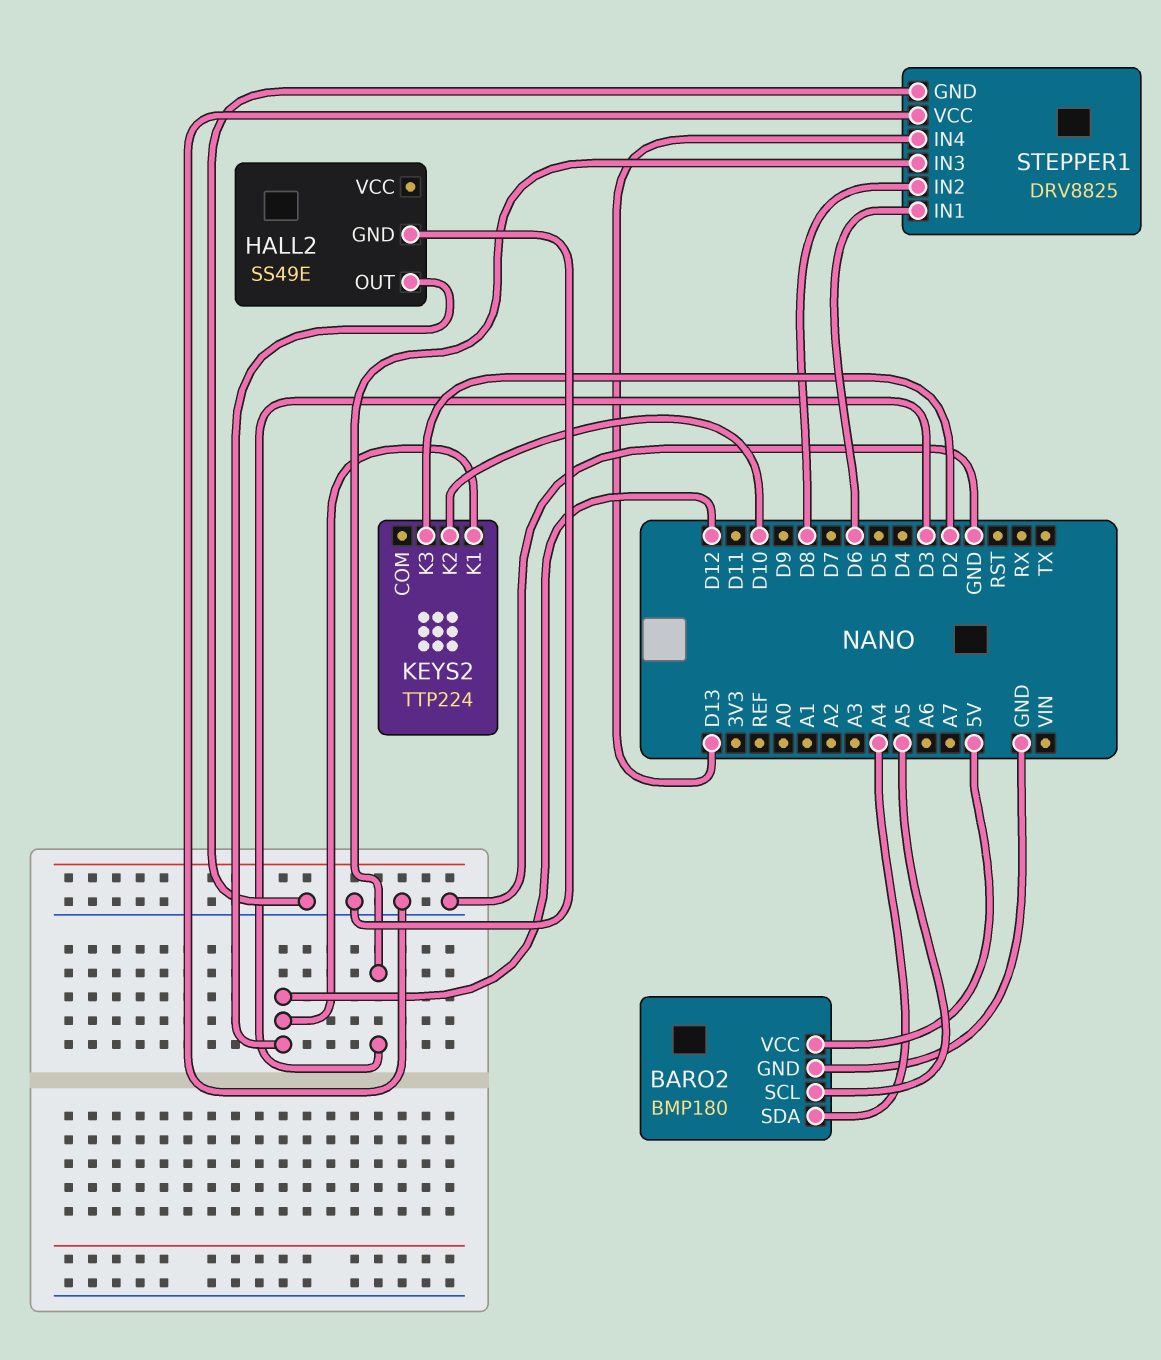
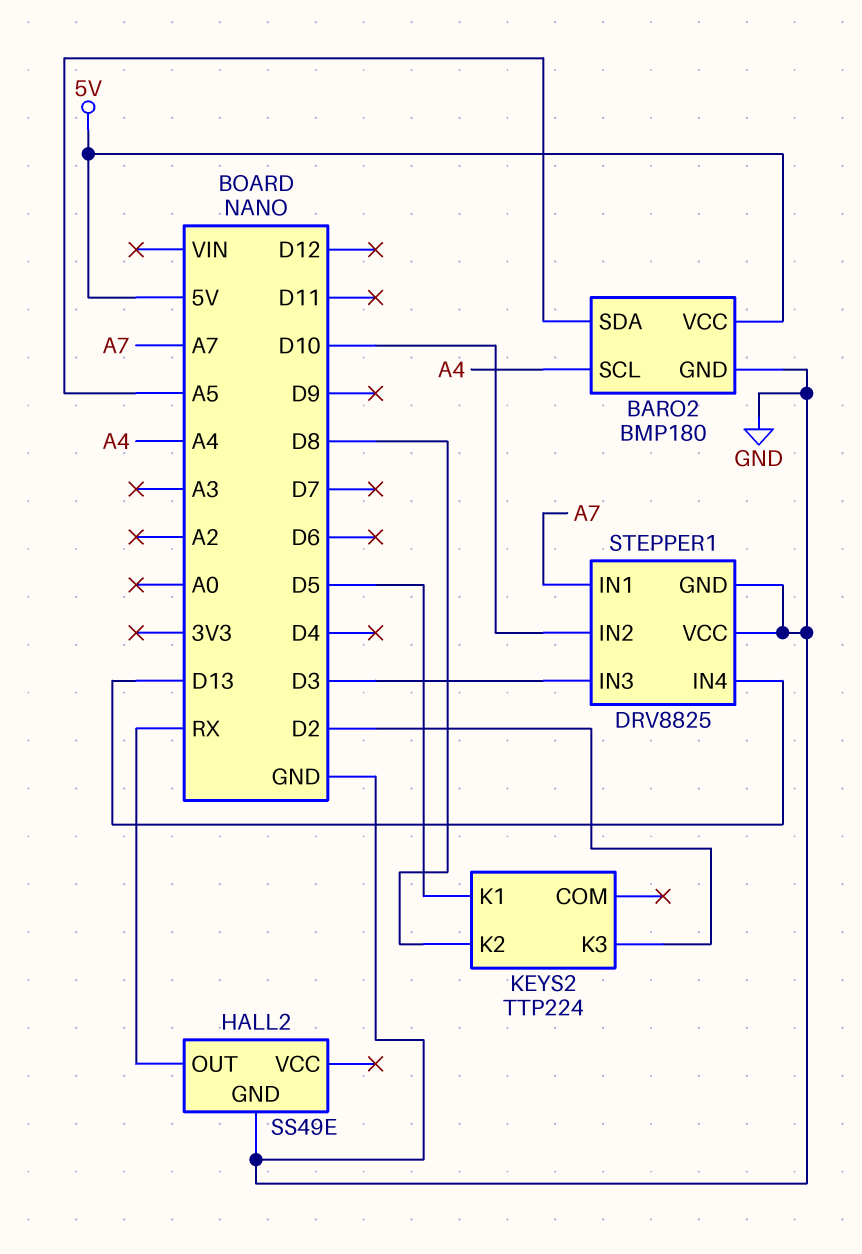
BARO2 pin SCL: A5 -> A4
BARO2 pin SDA: A4 -> A5
HALL2 pin OUT: D12 -> RX
KEYS2 pin K1: D12 -> D5
KEYS2 pin K2: D10 -> D8
STEPPER1 pin IN1: D6 -> A7
STEPPER1 pin IN2: D8 -> D10

